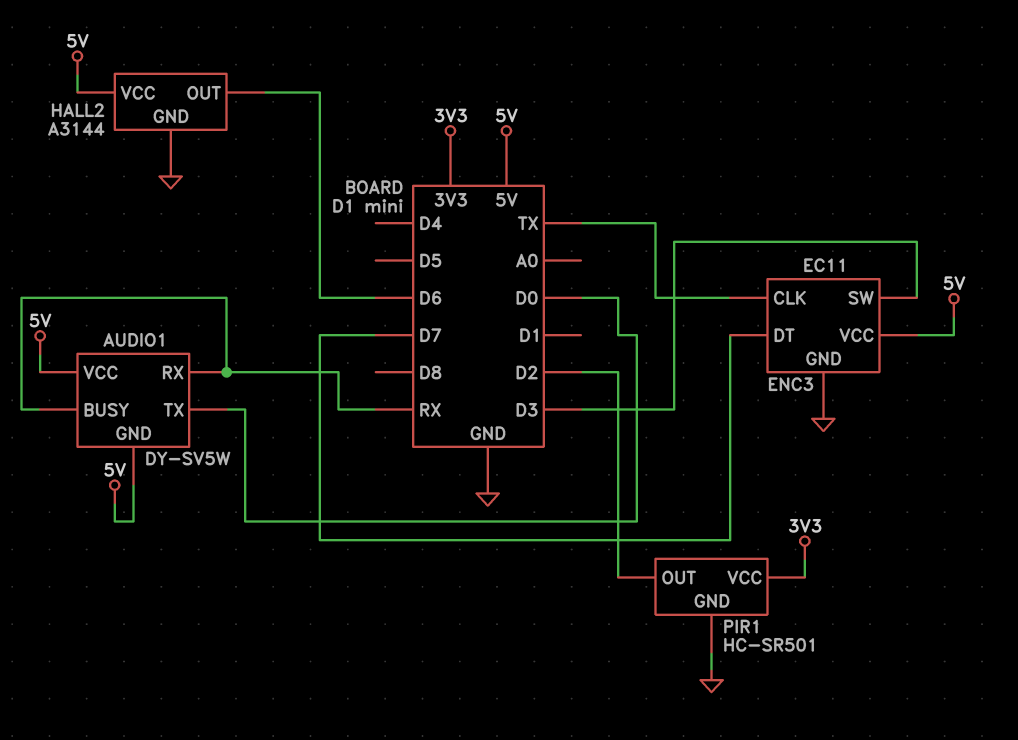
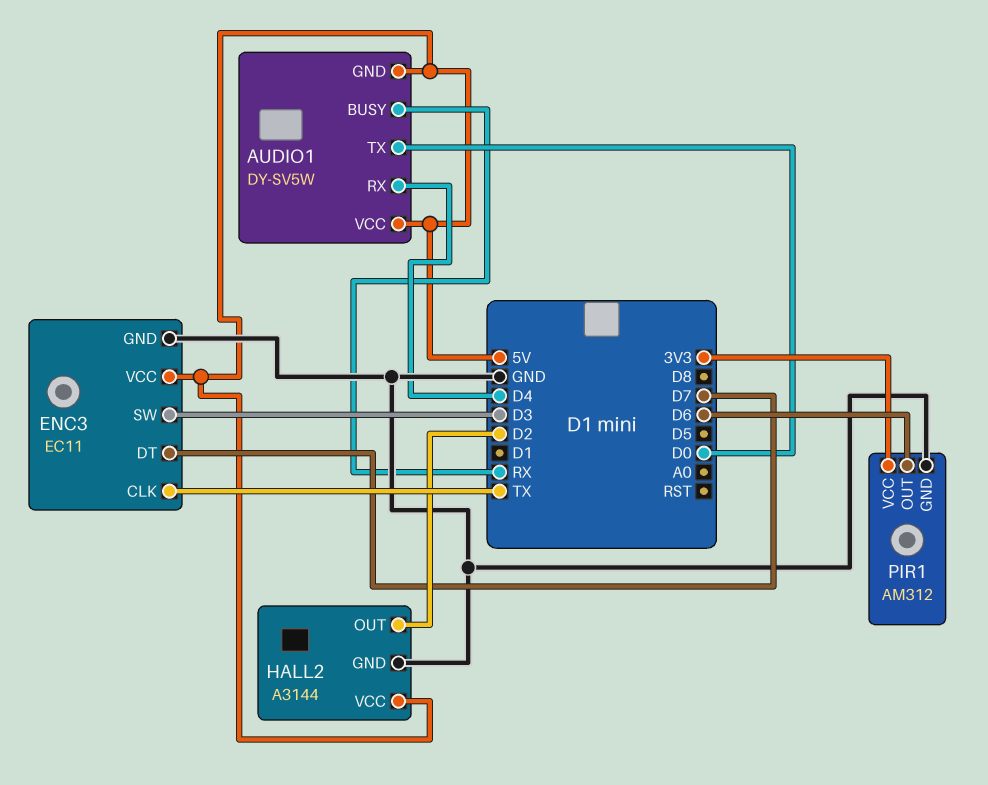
AUDIO1 pin RX: RX -> D4
HALL2 pin OUT: D6 -> D2
PIR1: HC-SR501 -> AM312
PIR1 pin OUT: D2 -> D6

